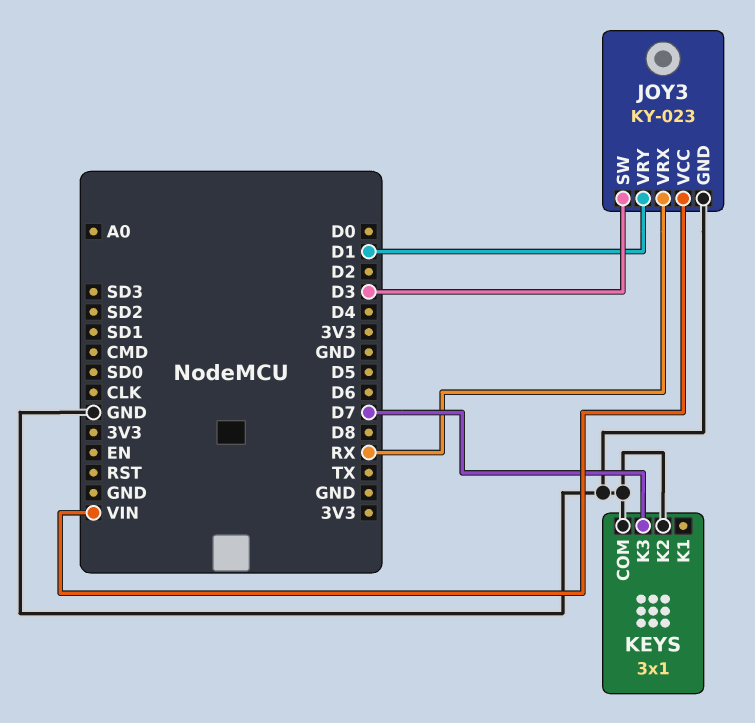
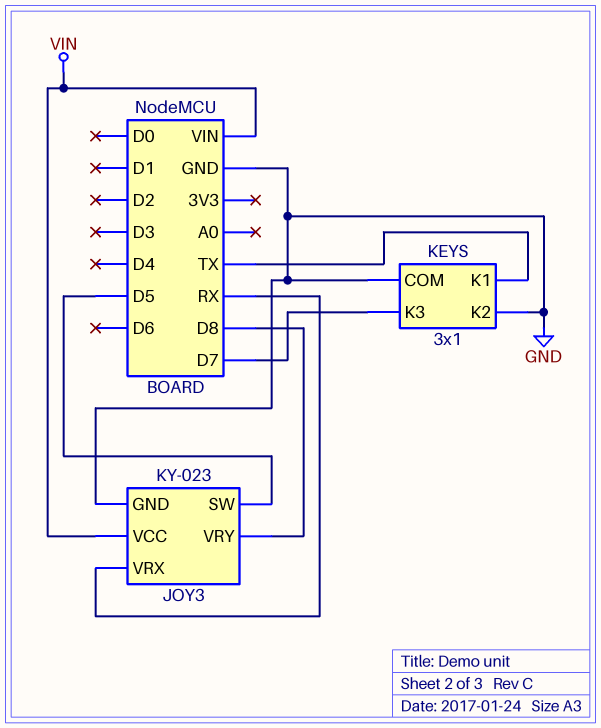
JOY3 pin SW: D3 -> D5
JOY3 pin VRY: D1 -> D8
KEYS pin K1: none -> TX

